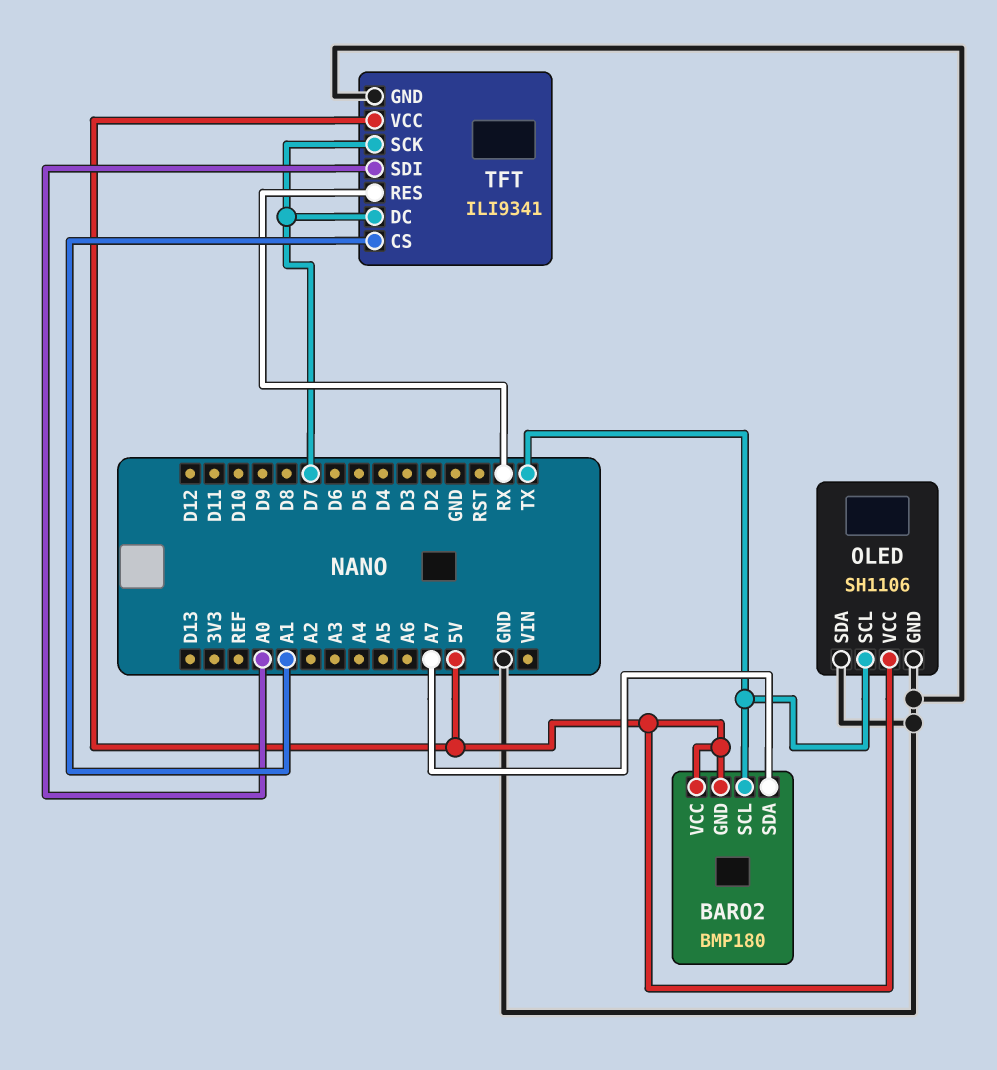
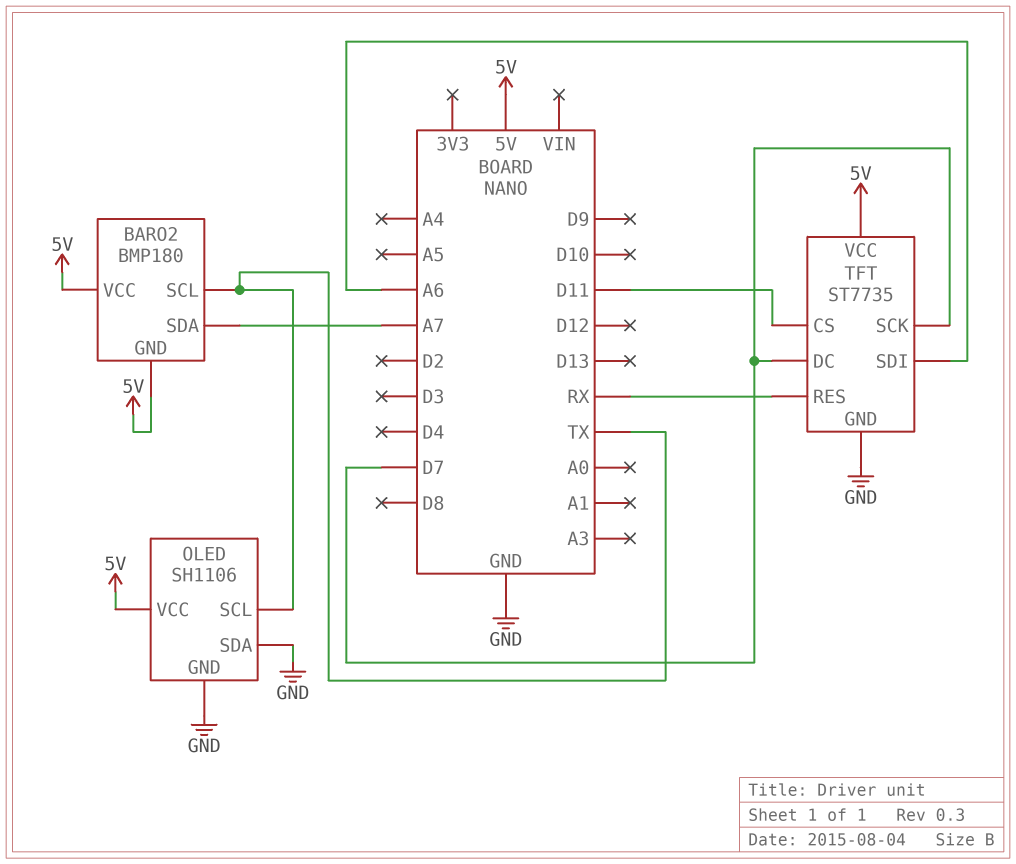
TFT: ILI9341 -> ST7735
TFT pin CS: A1 -> D11
TFT pin SDI: A0 -> A6

